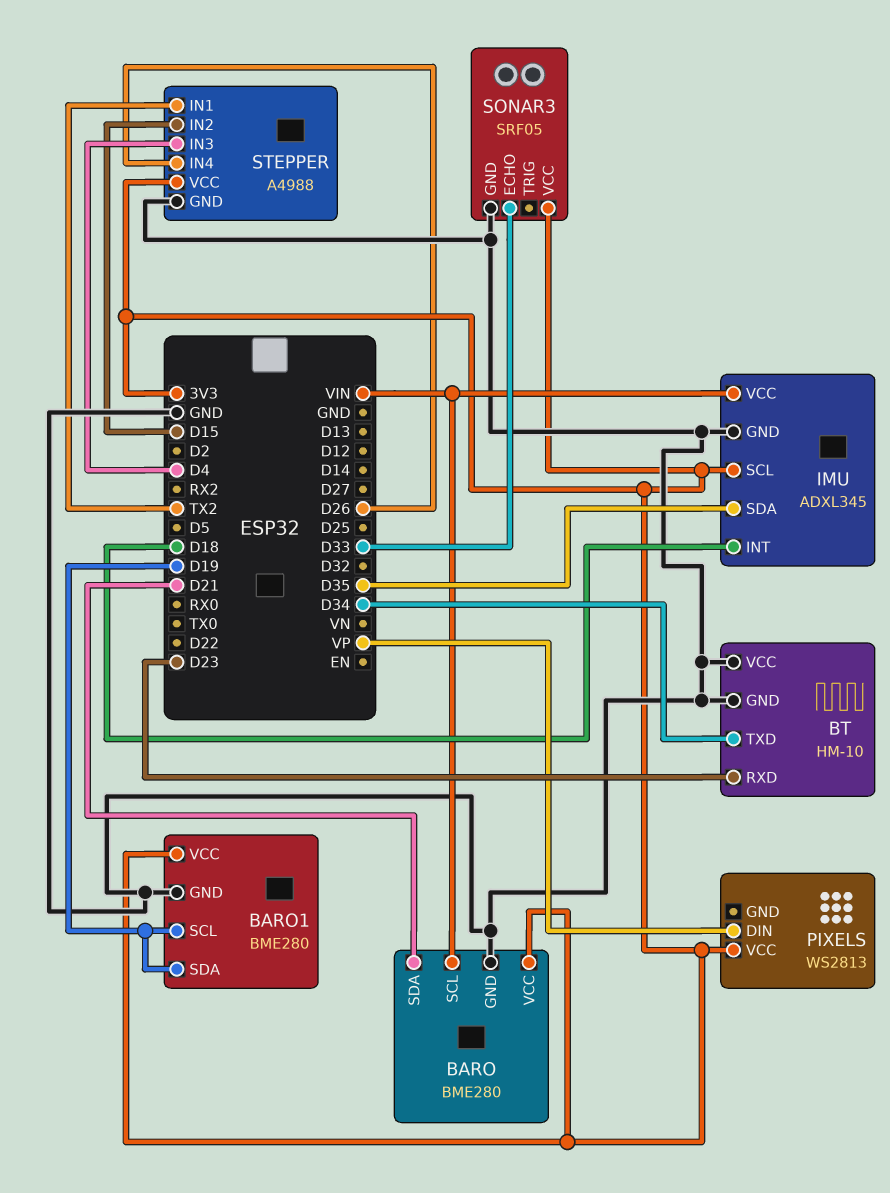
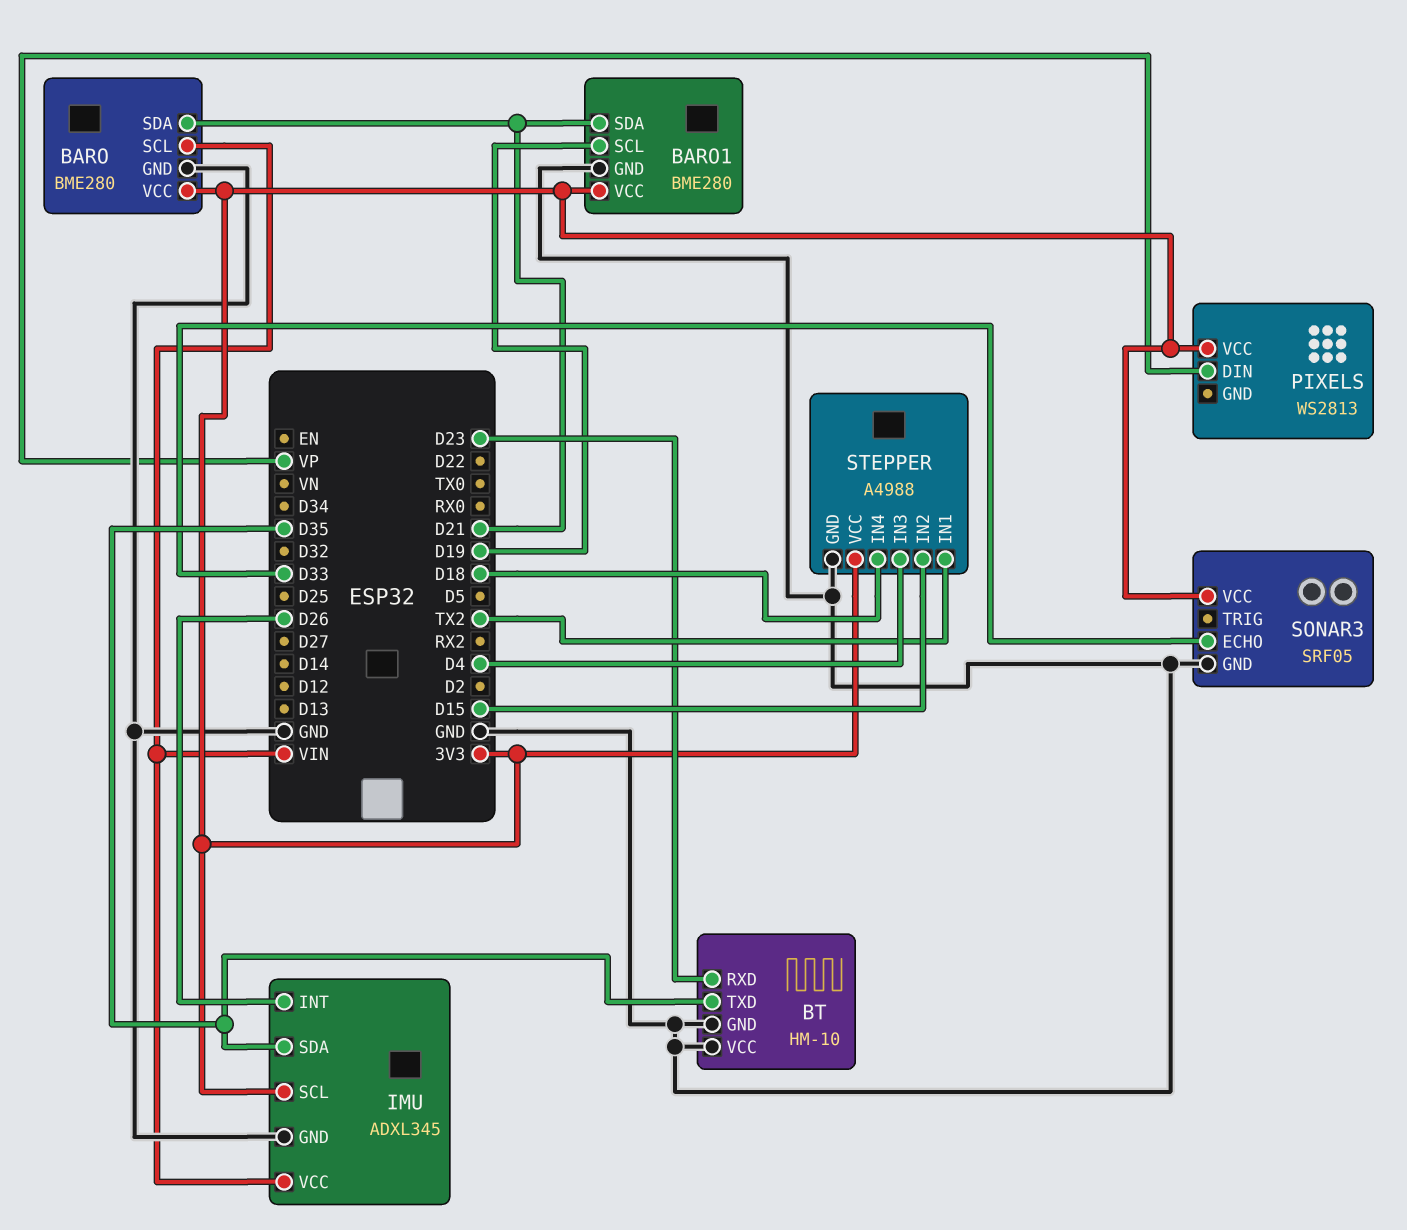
BARO1 pin SDA: D19 -> D21
BT pin TXD: D34 -> D35
IMU pin INT: D18 -> D26
STEPPER pin IN4: D26 -> D18

